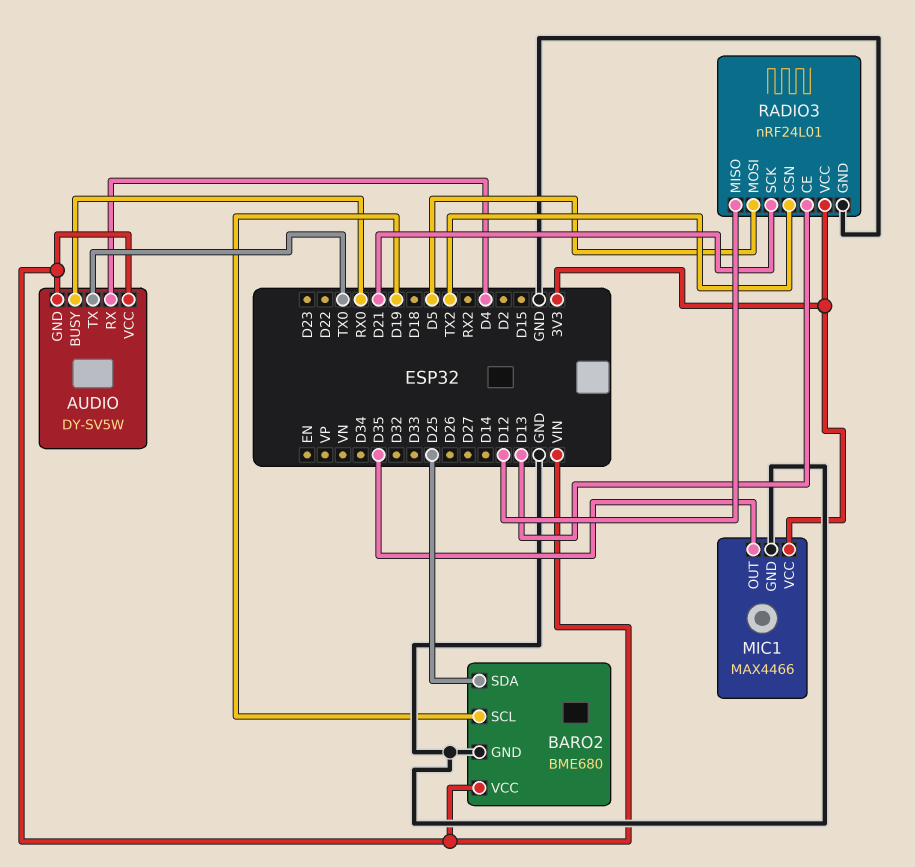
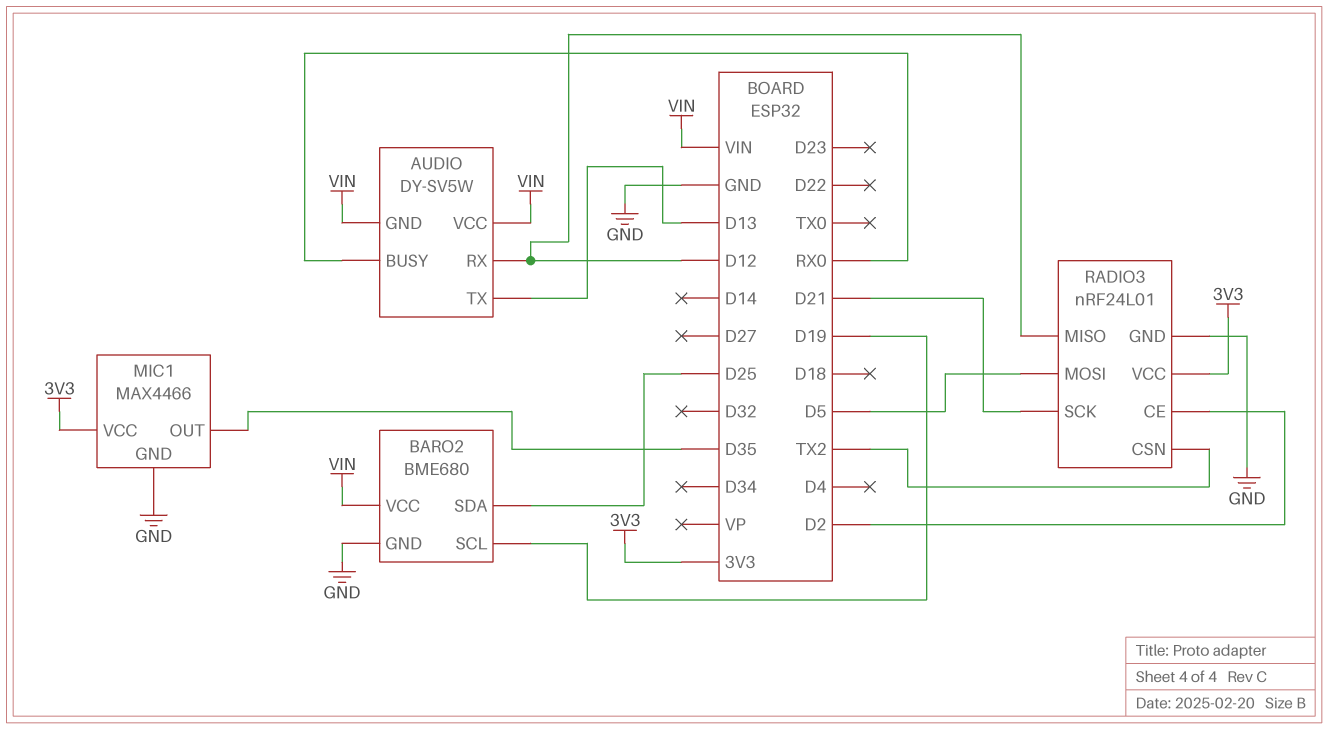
AUDIO pin RX: D4 -> D12
AUDIO pin TX: TX0 -> D13
RADIO3 pin CE: D13 -> D2

